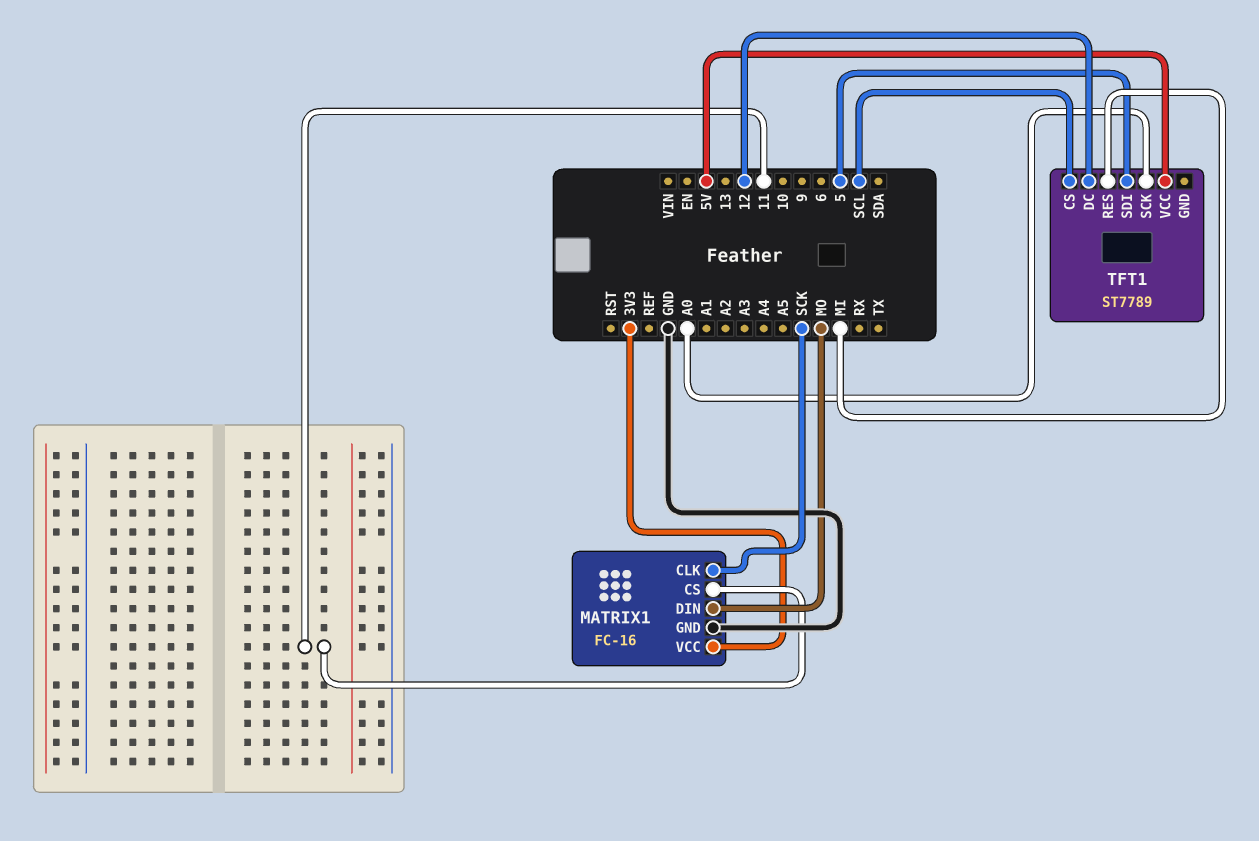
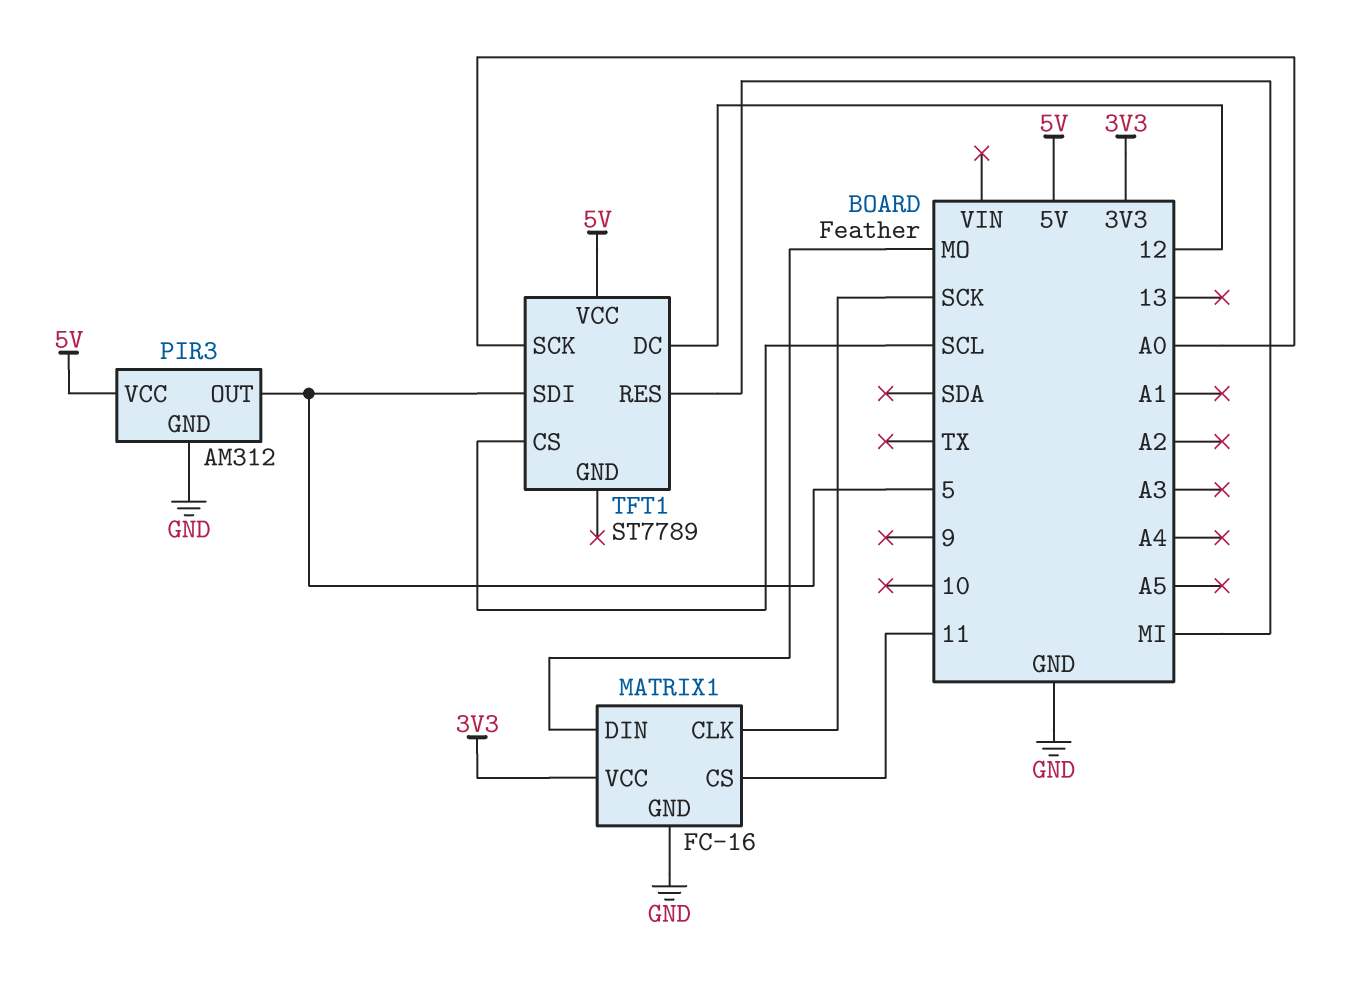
PIR3: none -> AM312
PIR3 pin GND: none -> GND
PIR3 pin OUT: none -> 5
PIR3 pin VCC: none -> 5V

